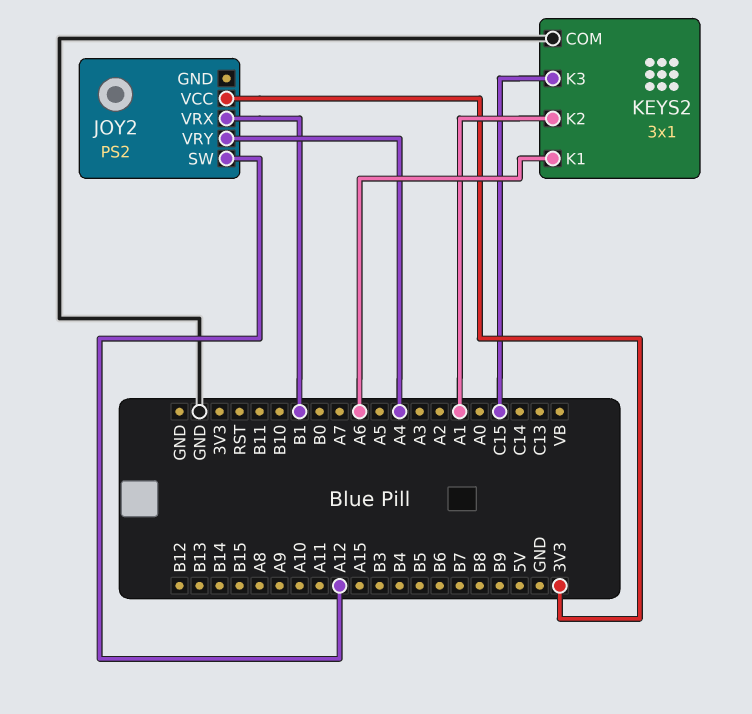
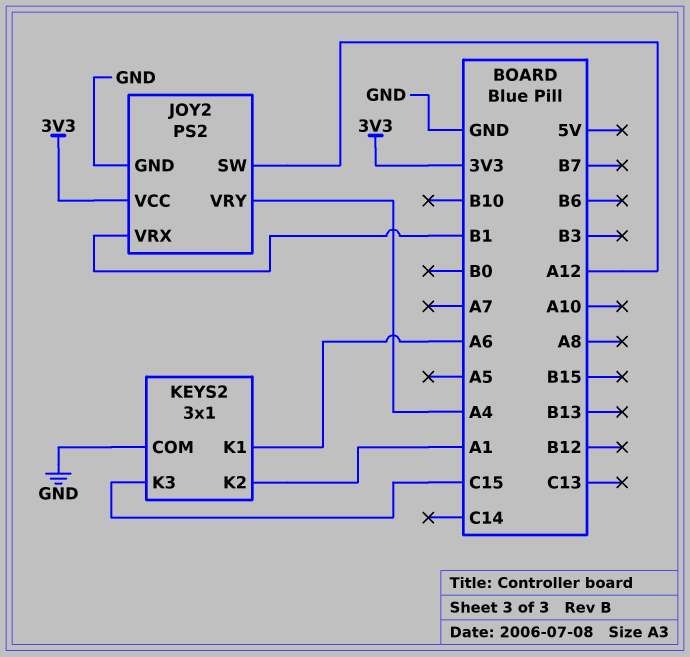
JOY2 pin GND: none -> GND

